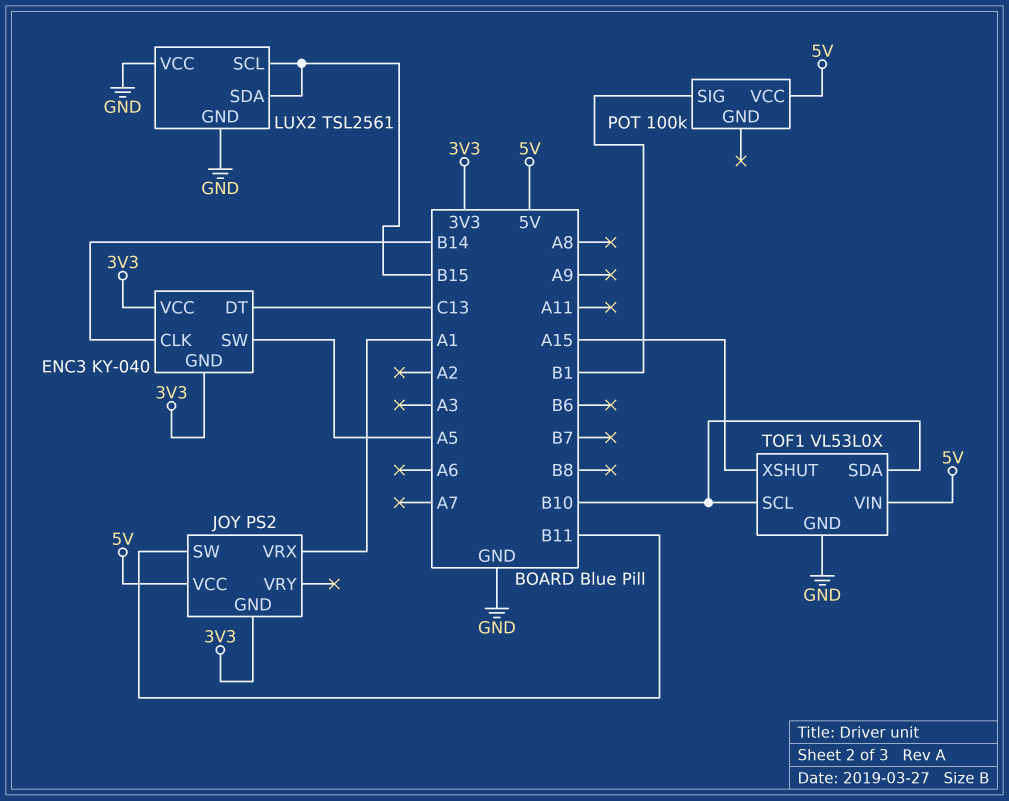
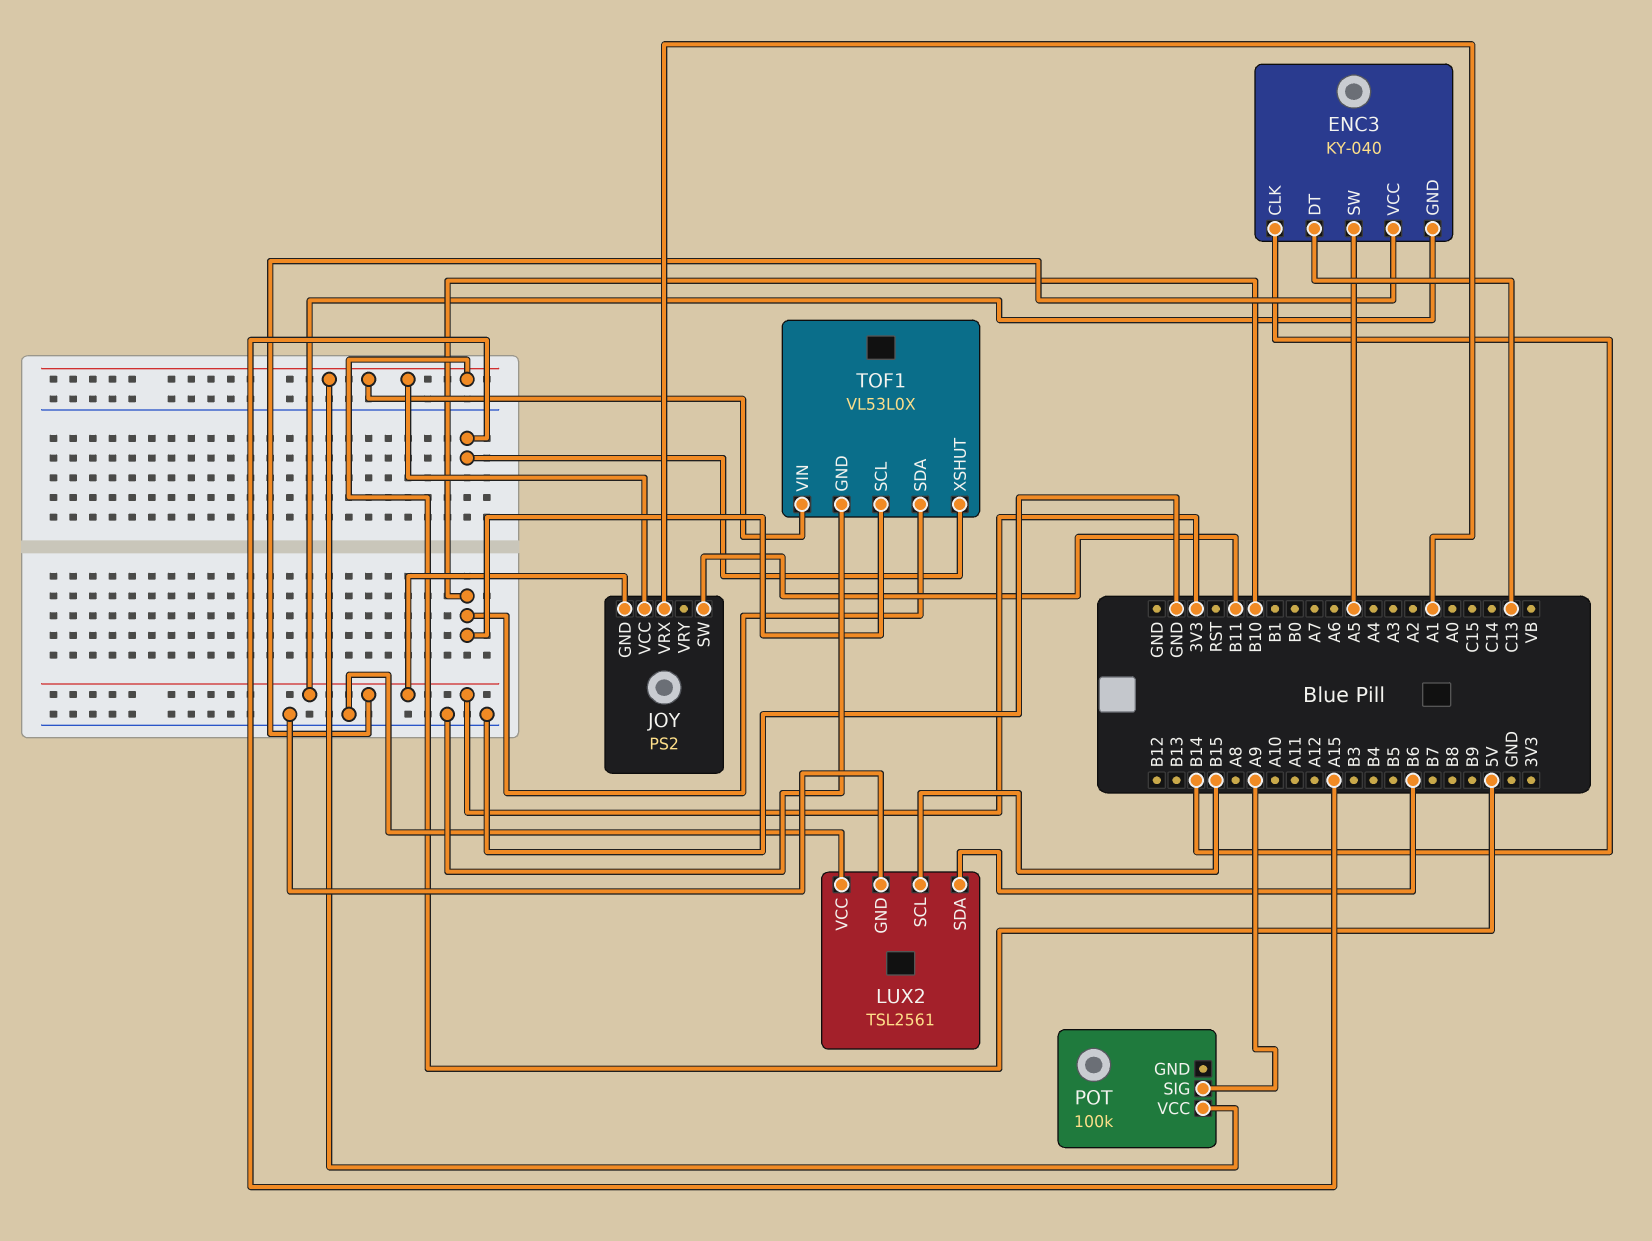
LUX2 pin SDA: B15 -> B6
POT pin SIG: B1 -> A9

